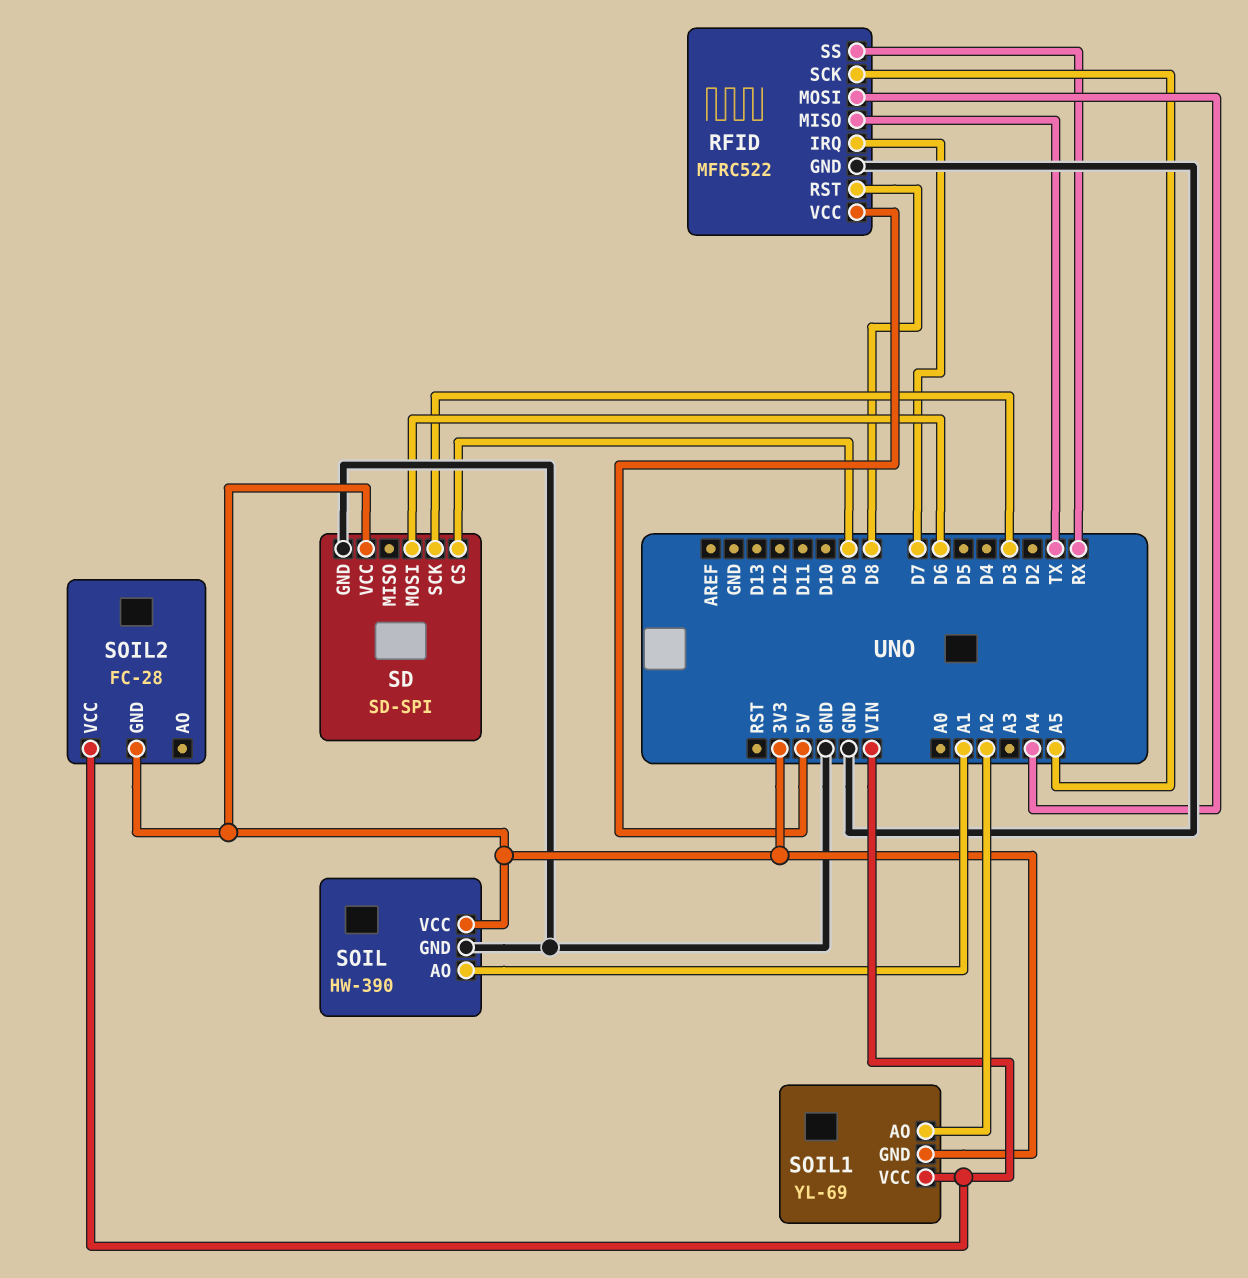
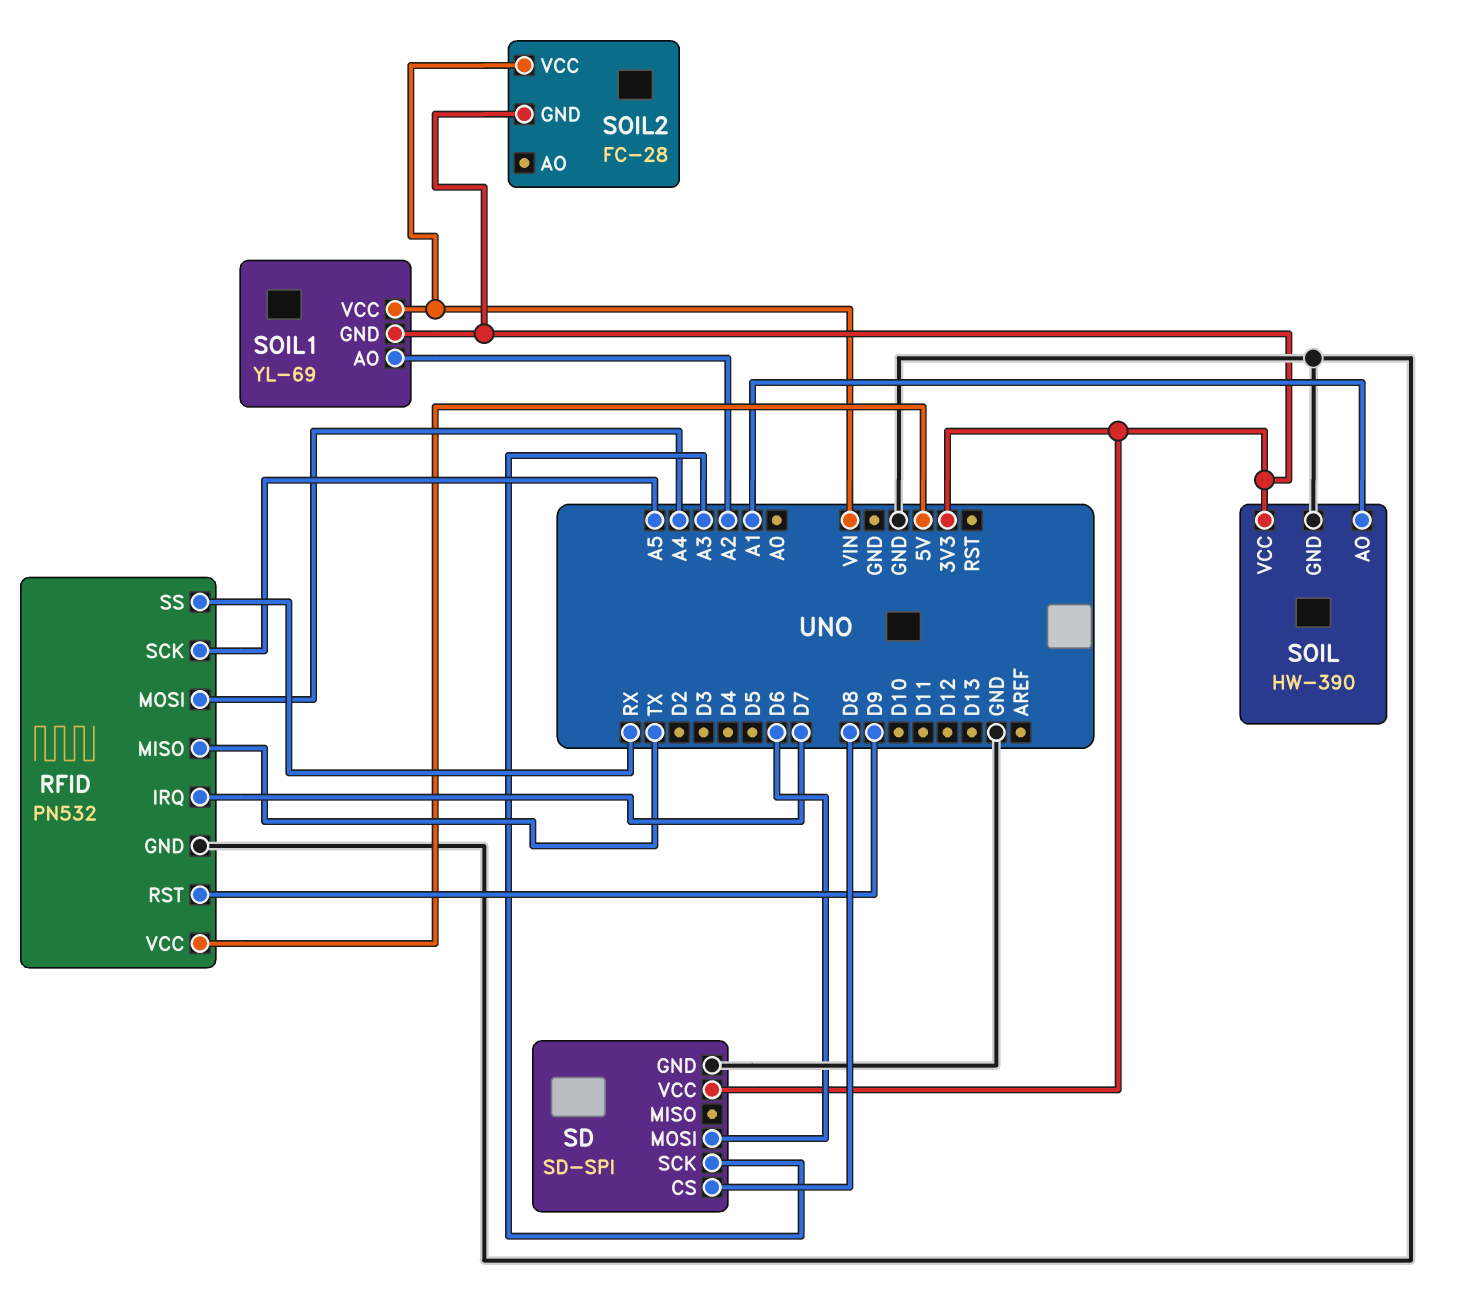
RFID: MFRC522 -> PN532
RFID pin RST: D8 -> D9
SD pin CS: D9 -> D8
SD pin SCK: D3 -> A3

